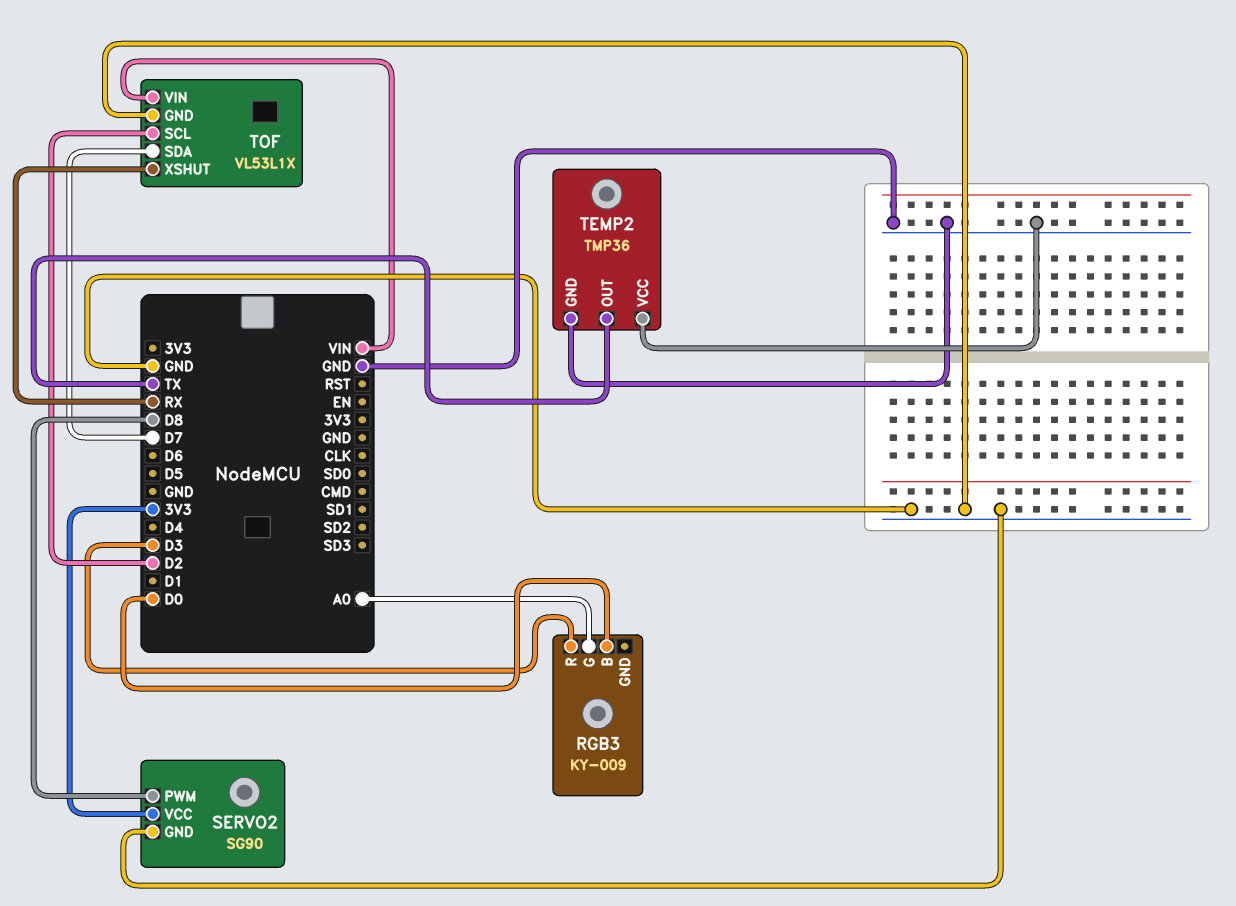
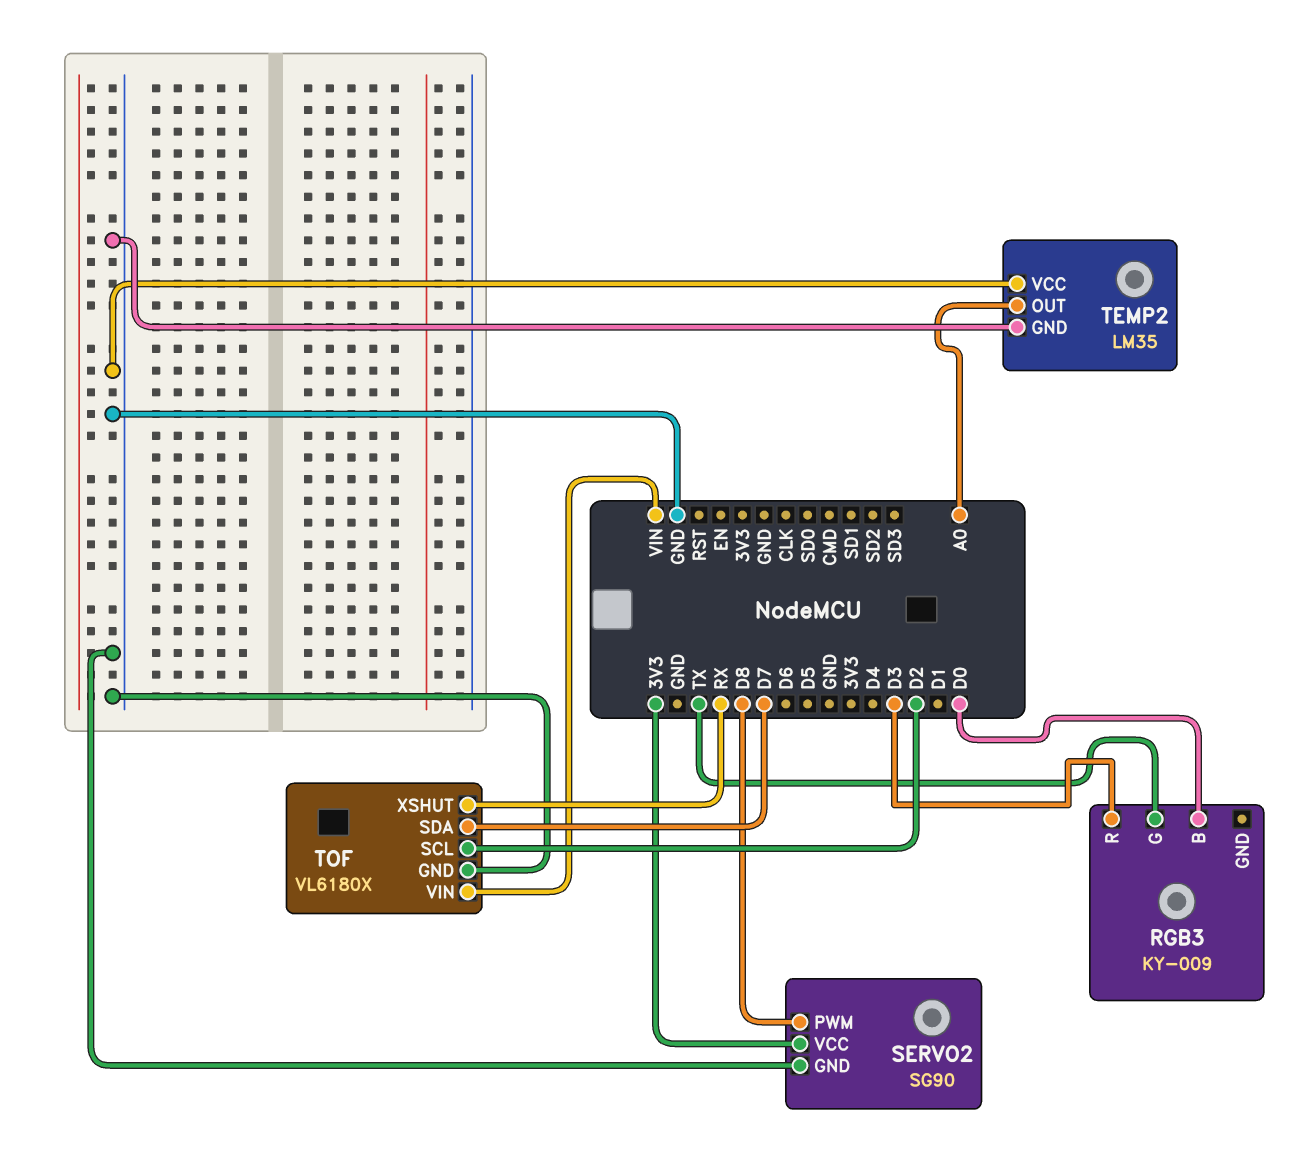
RGB3 pin G: A0 -> TX
TEMP2: TMP36 -> LM35
TEMP2 pin OUT: TX -> A0
TOF: VL53L1X -> VL6180X

